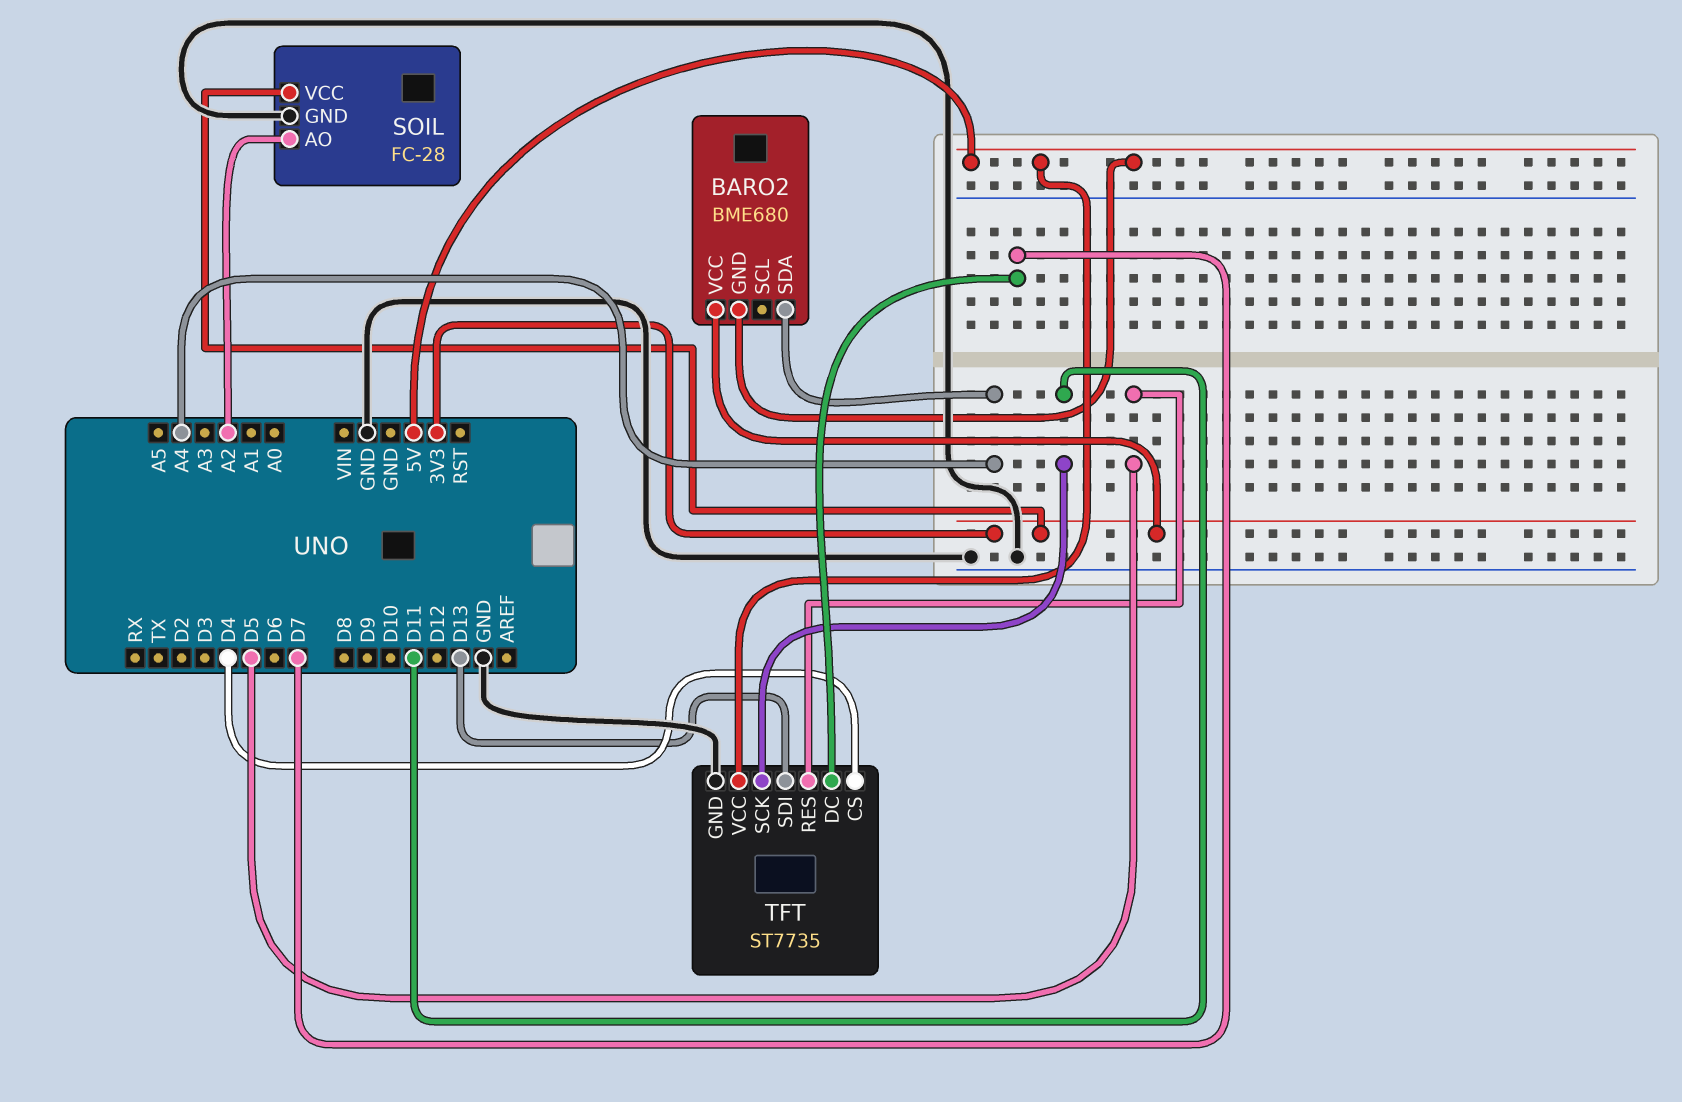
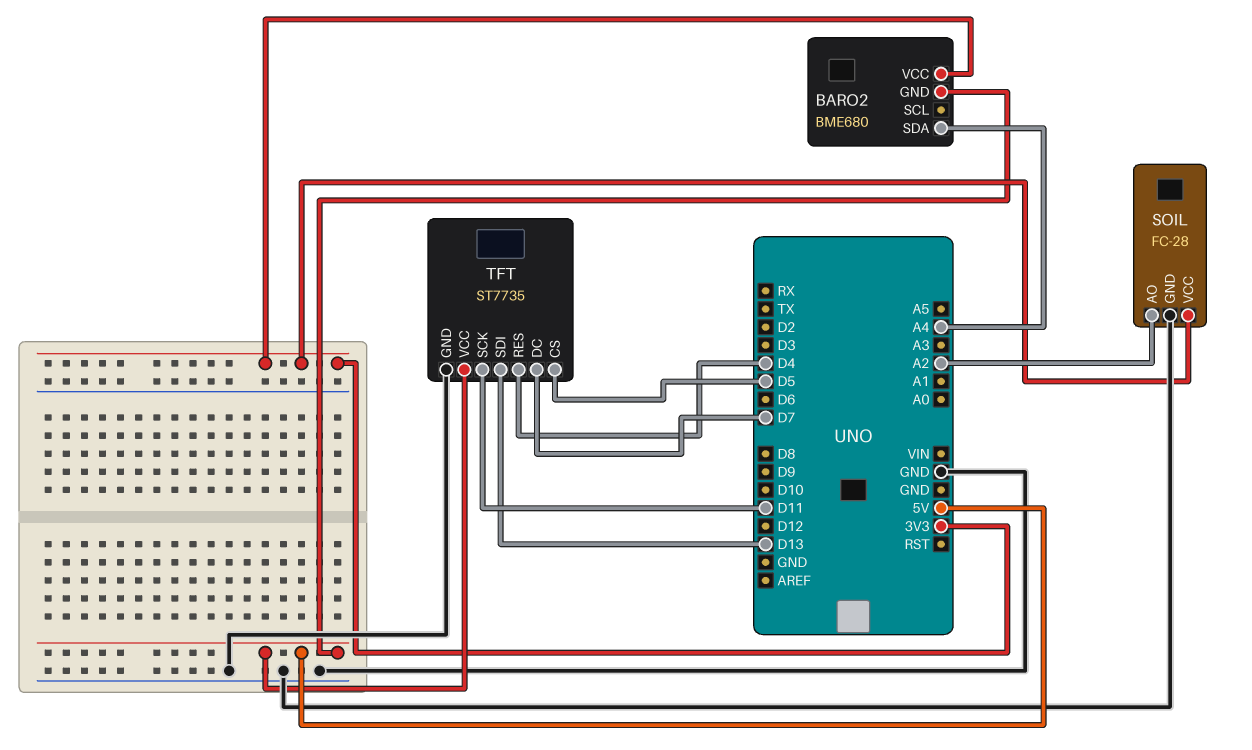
TFT pin CS: D4 -> D5
TFT pin RES: D5 -> D4

